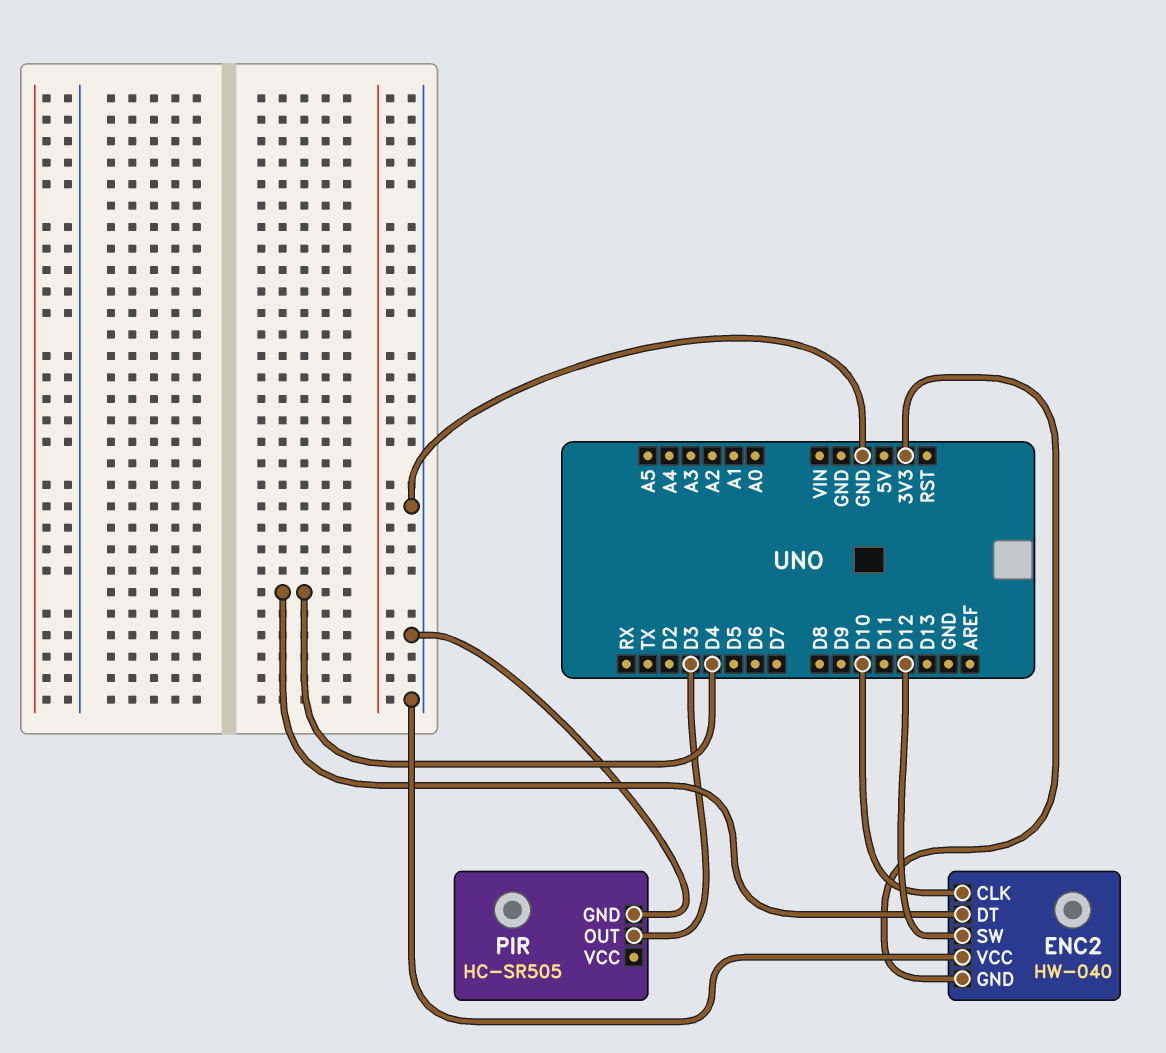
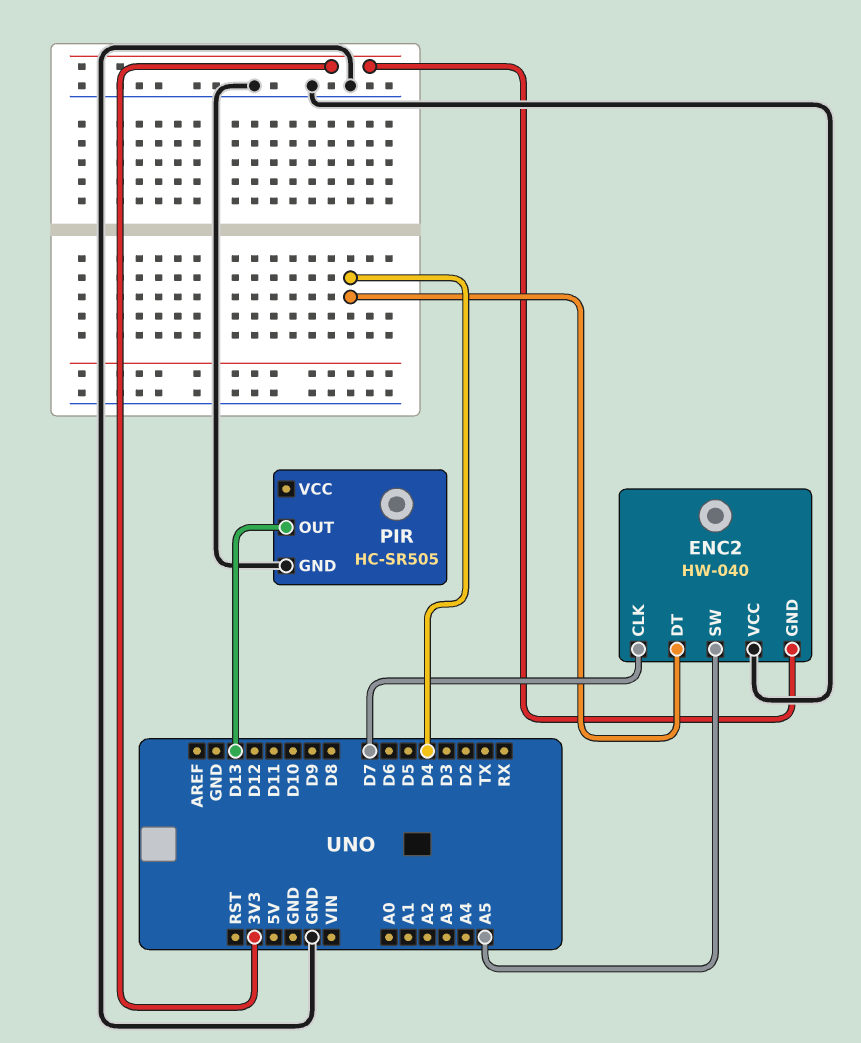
ENC2 pin CLK: D10 -> D7
ENC2 pin SW: D12 -> A5
PIR pin OUT: D3 -> D13

